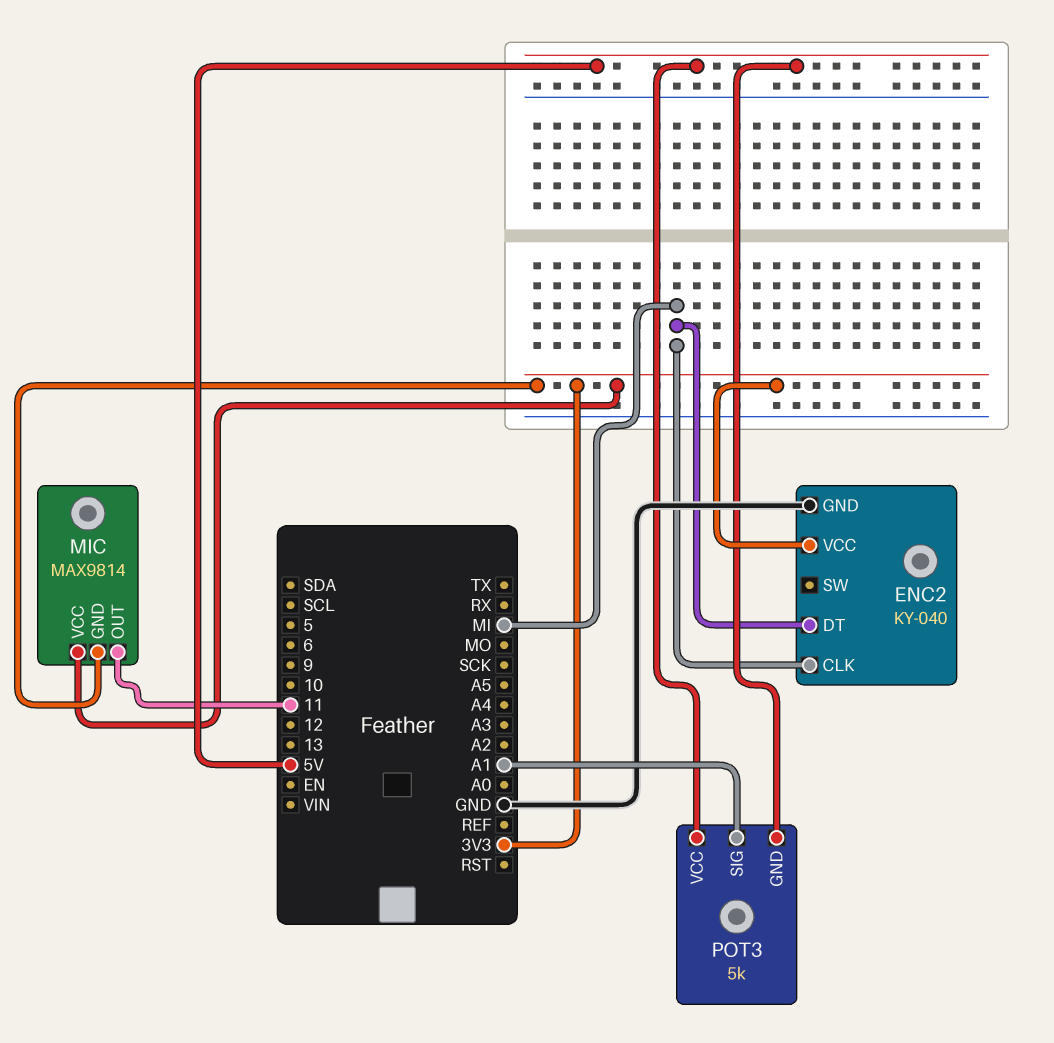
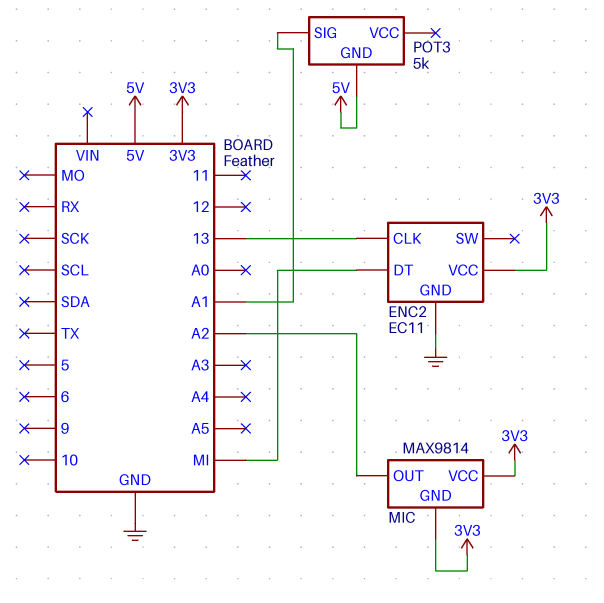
ENC2: KY-040 -> EC11
ENC2 pin CLK: MI -> 13
MIC pin OUT: 11 -> A2
POT3 pin VCC: 5V -> none

